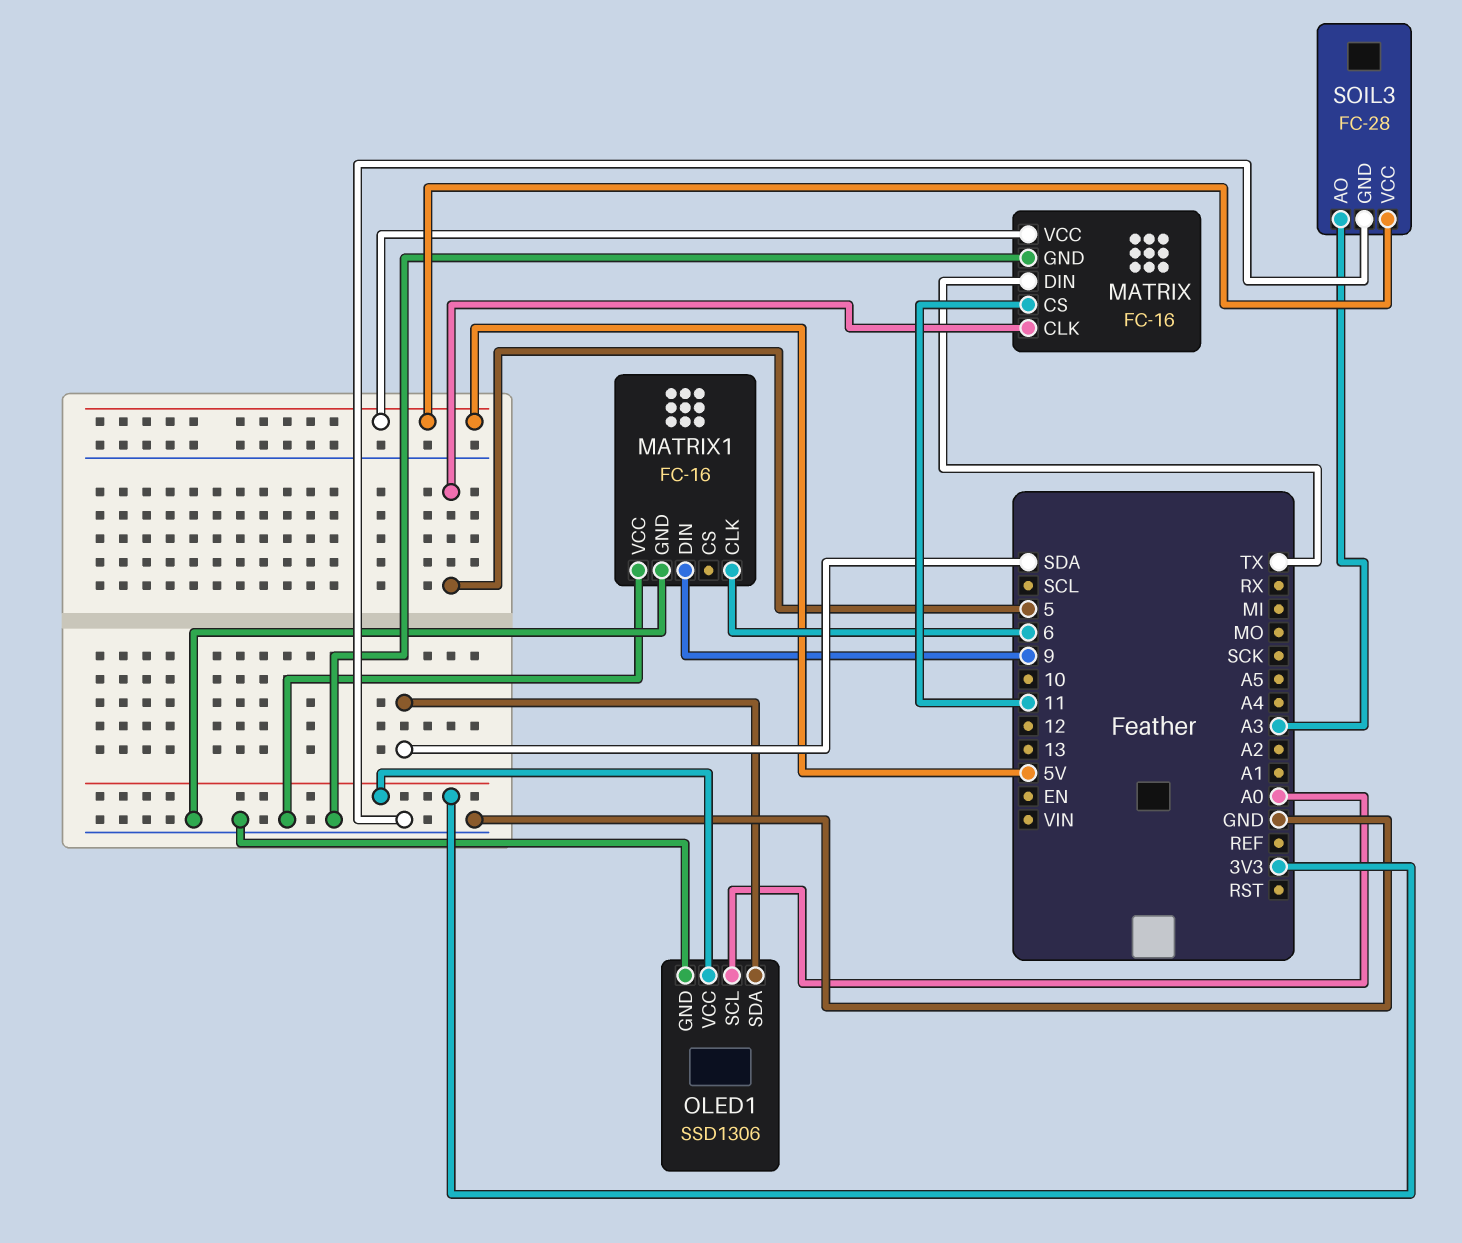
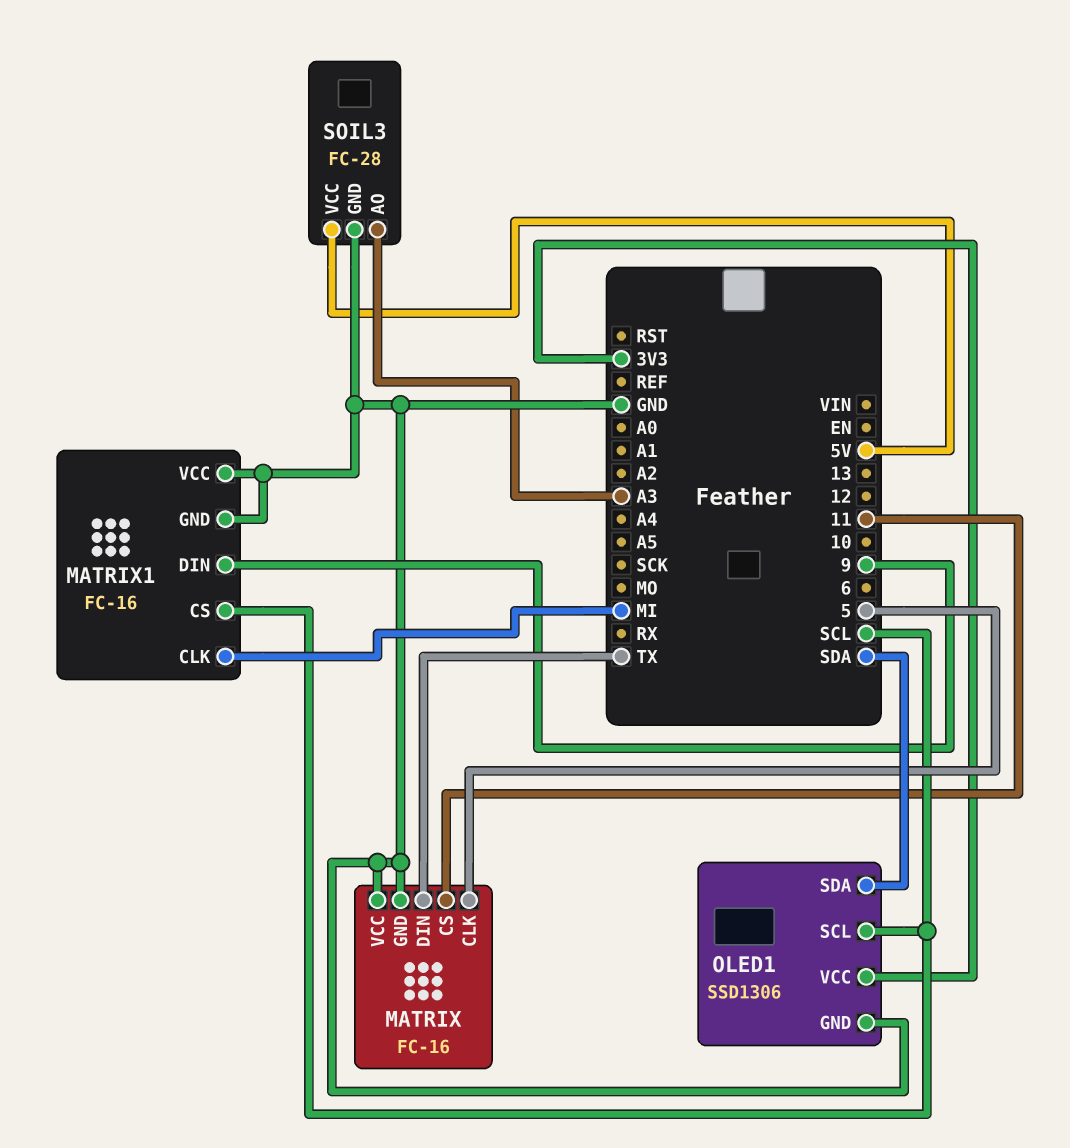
MATRIX pin VCC: 5V -> GND
MATRIX1 pin CLK: 6 -> MI
MATRIX1 pin CS: none -> SCL
OLED1 pin SCL: A0 -> SCL

